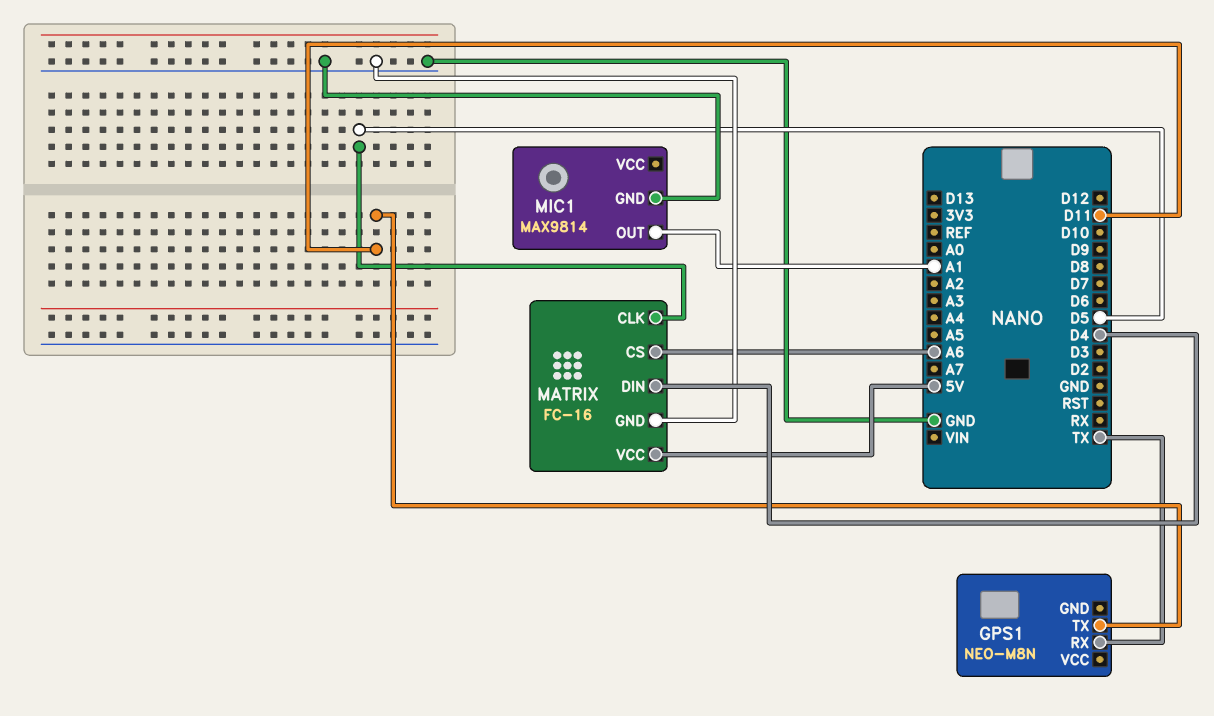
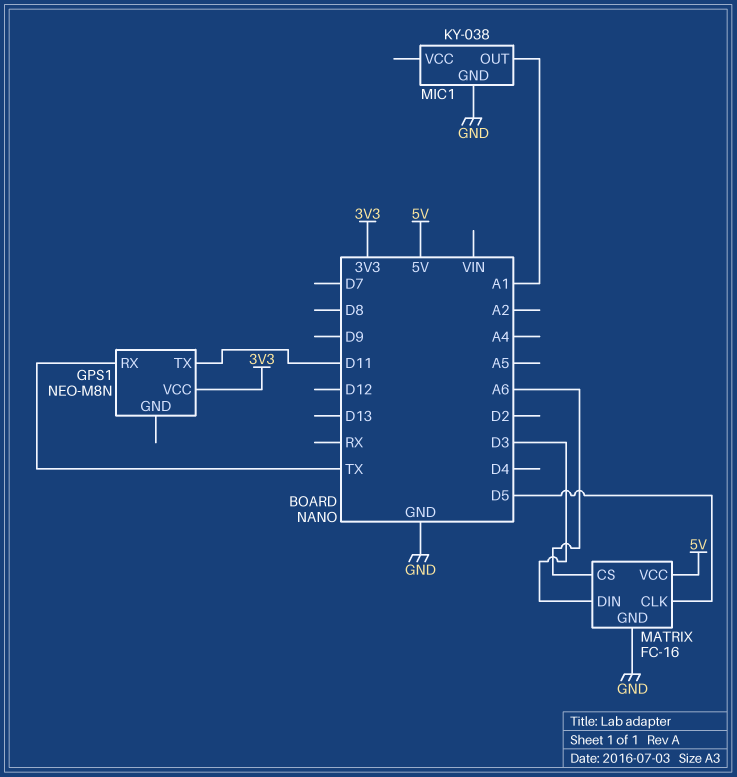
GPS1 pin VCC: none -> 3V3
MATRIX pin DIN: D4 -> D3
MIC1: MAX9814 -> KY-038

